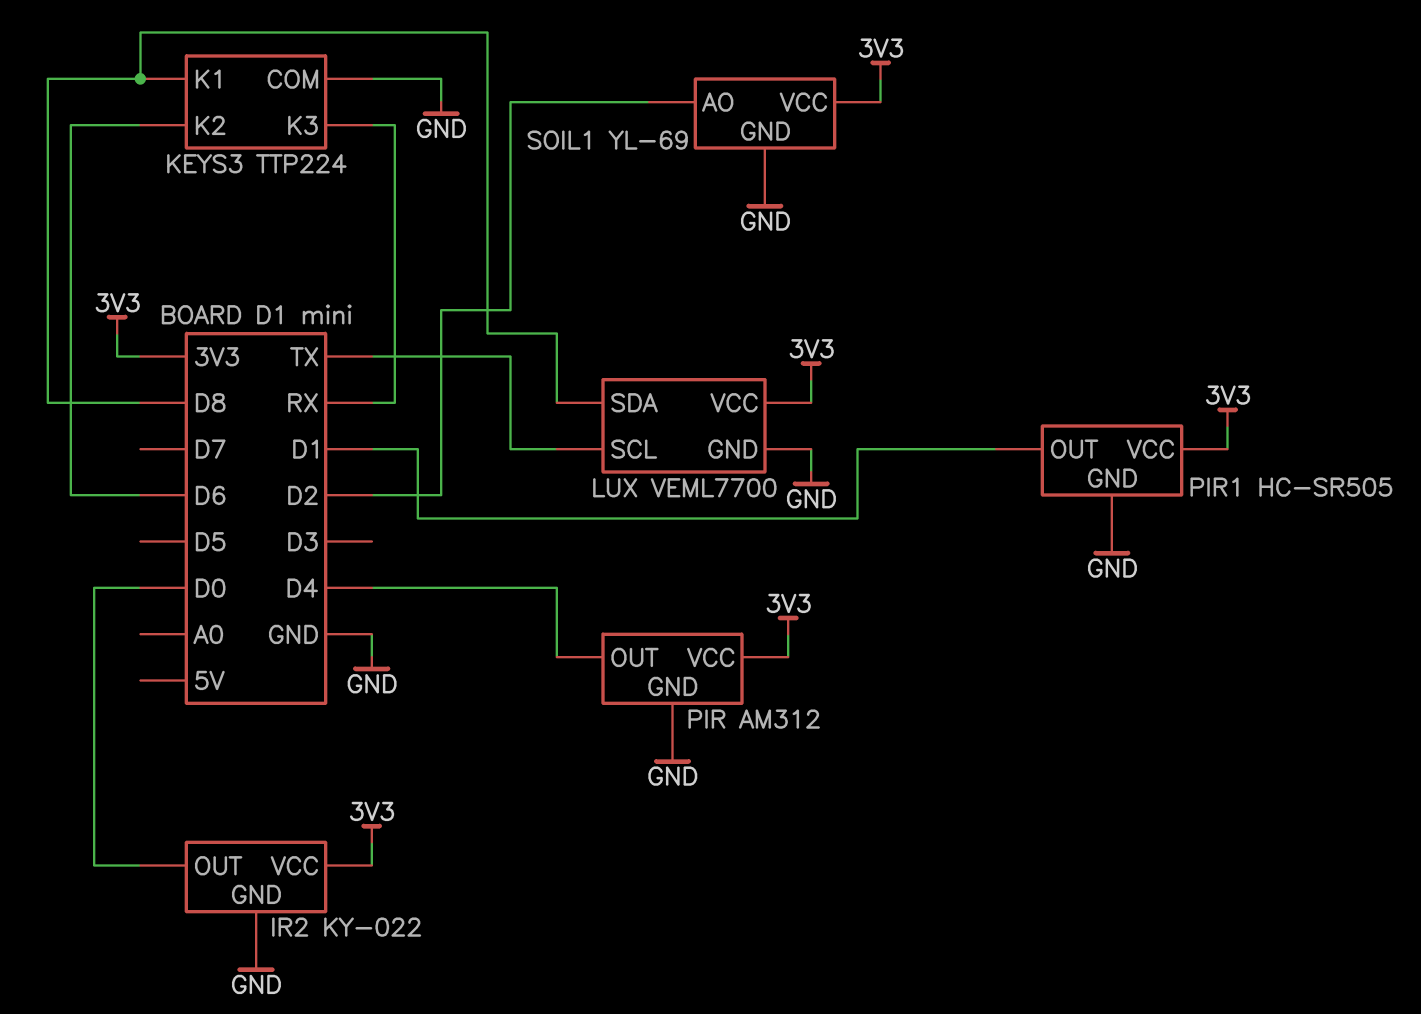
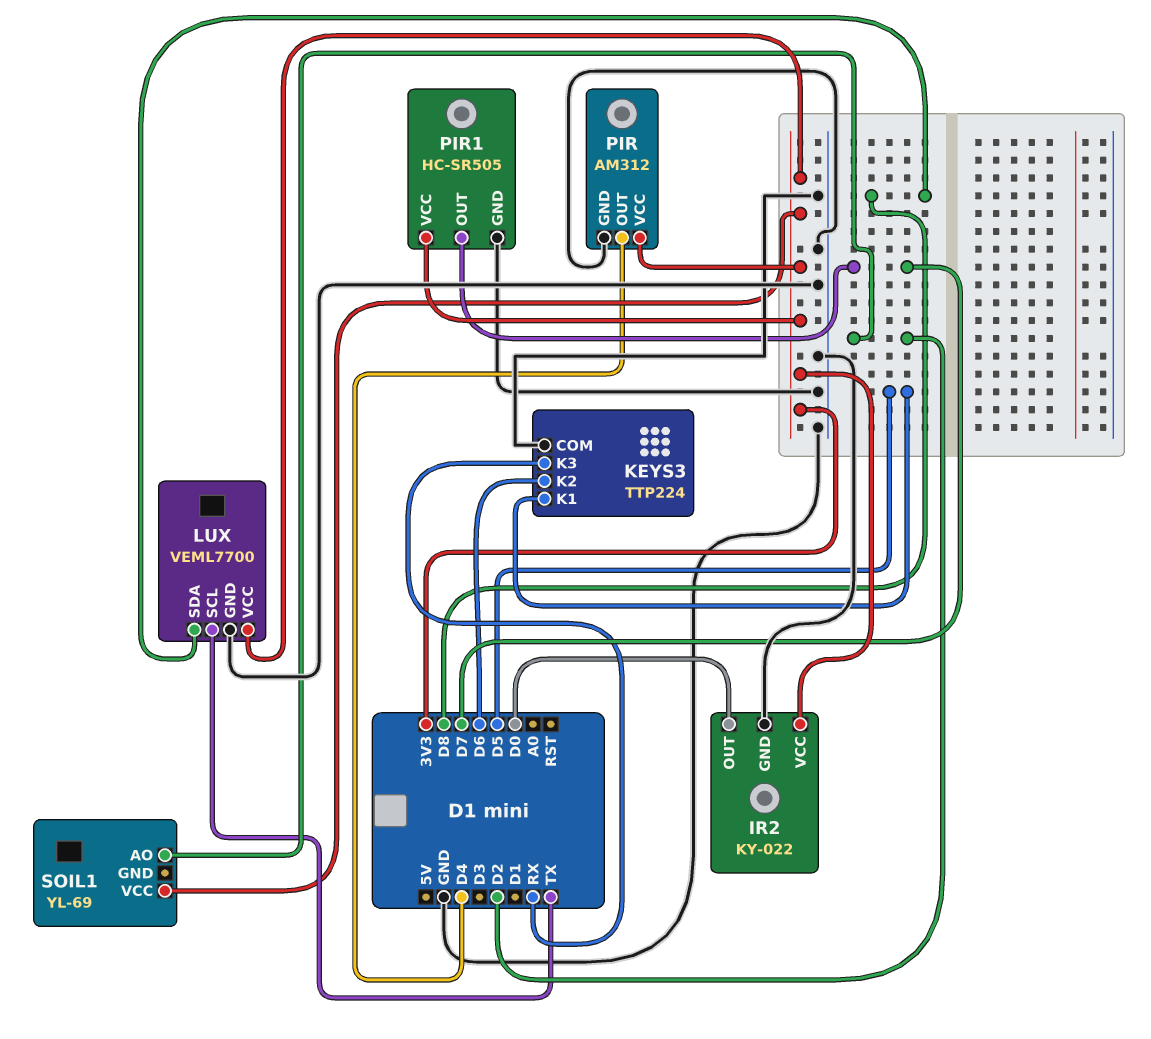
KEYS3 pin K1: D8 -> D5
PIR1 pin OUT: D1 -> D7
SOIL1 pin GND: GND -> none

